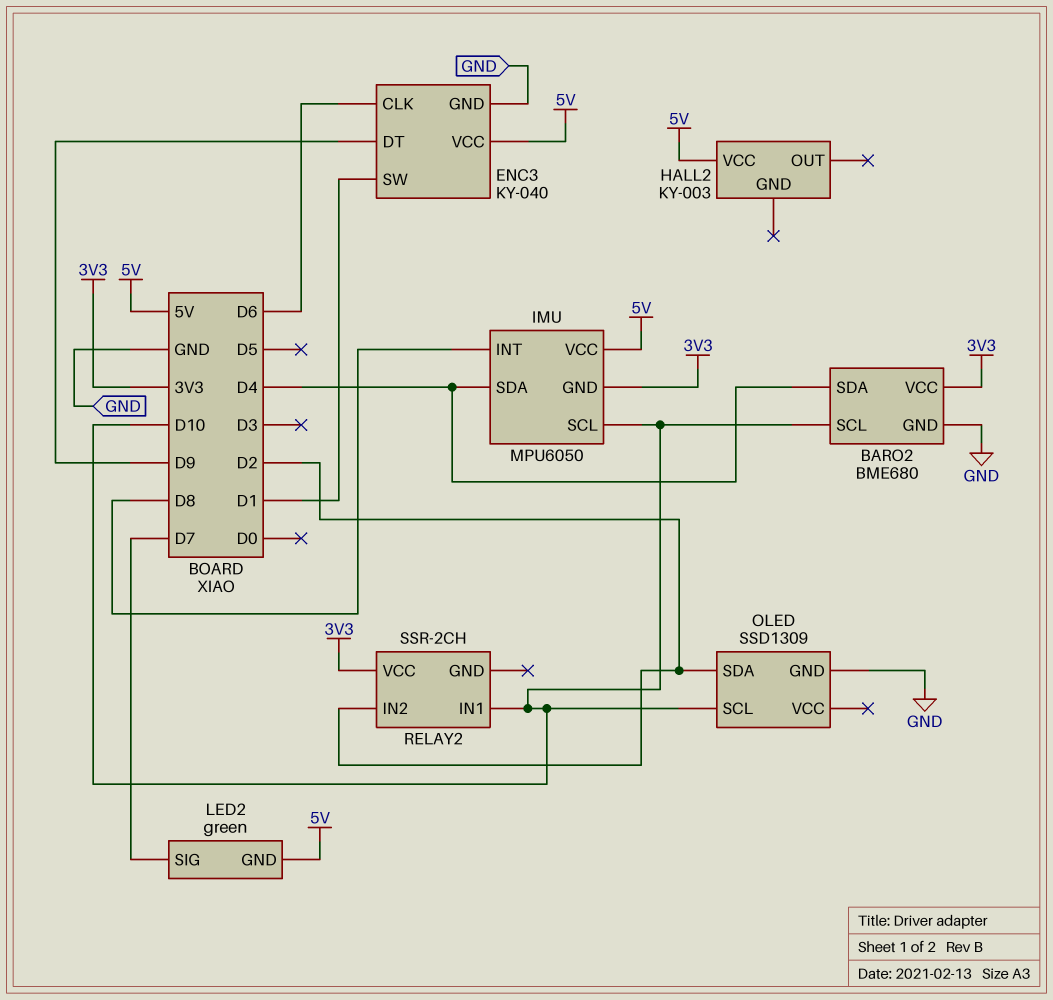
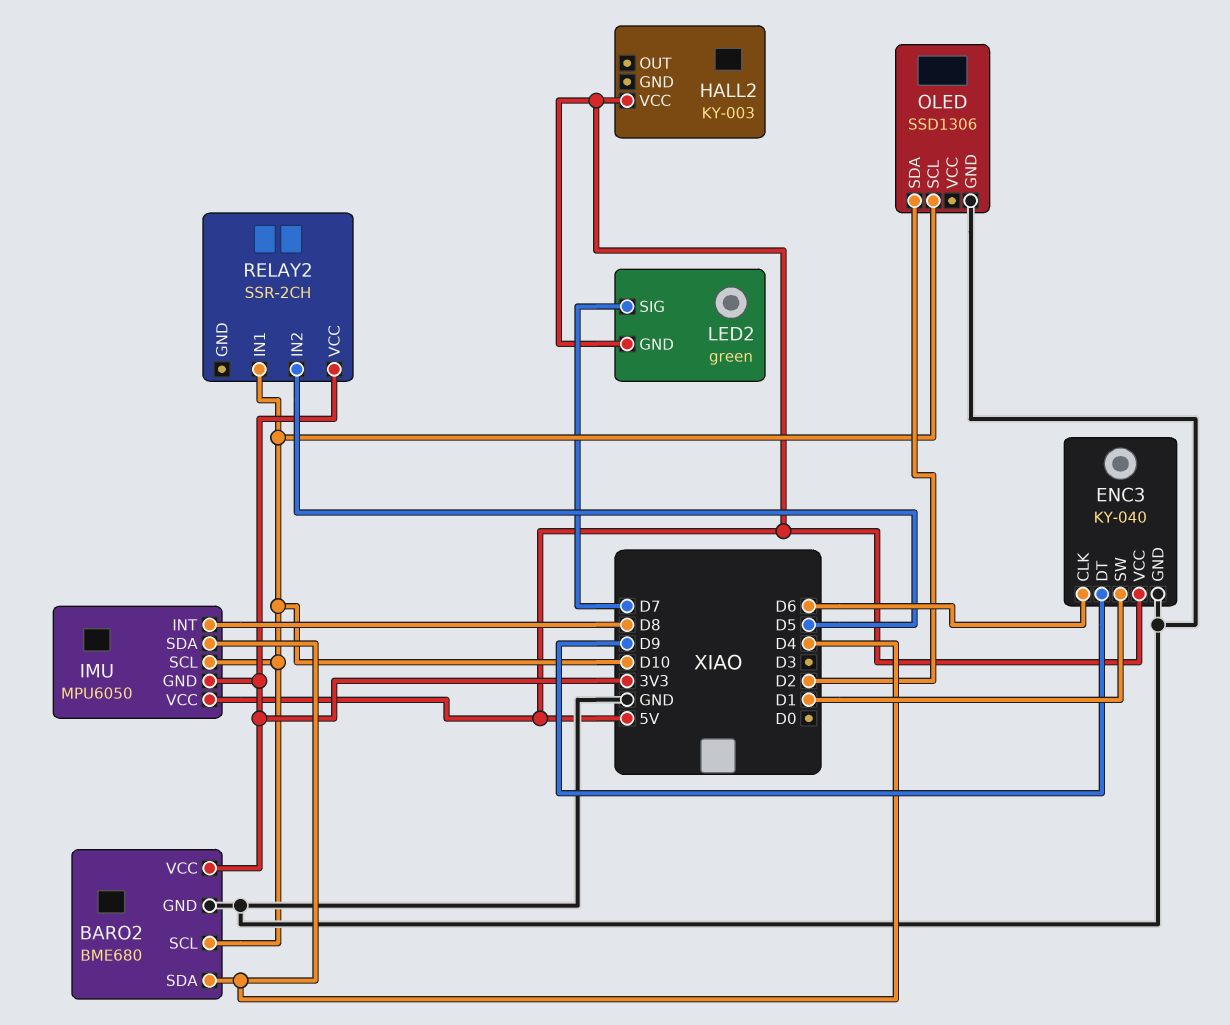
OLED: SSD1309 -> SSD1306
RELAY2 pin IN2: D2 -> D5

